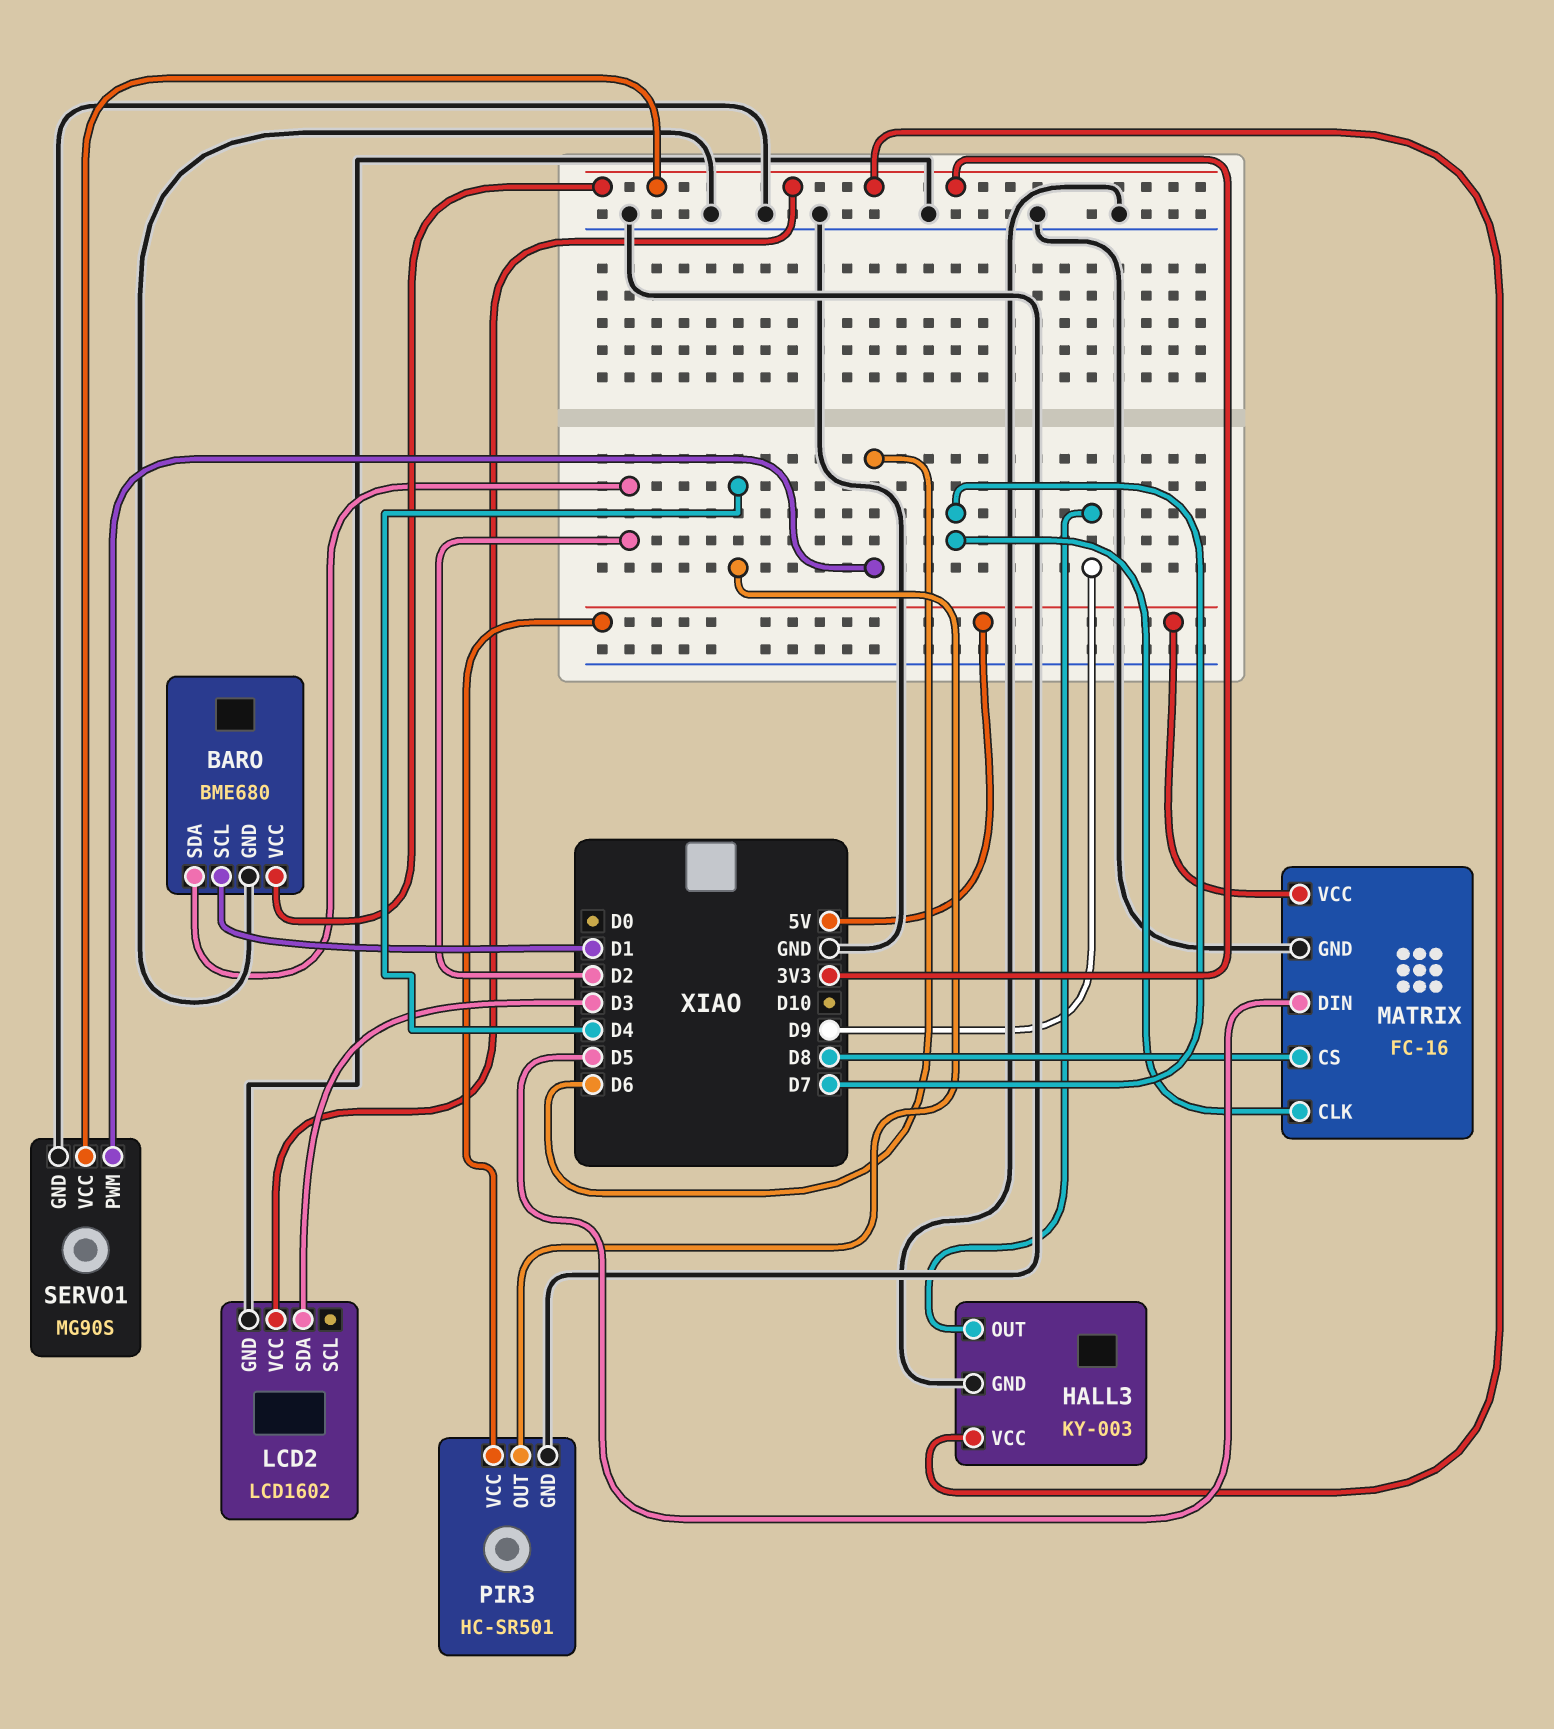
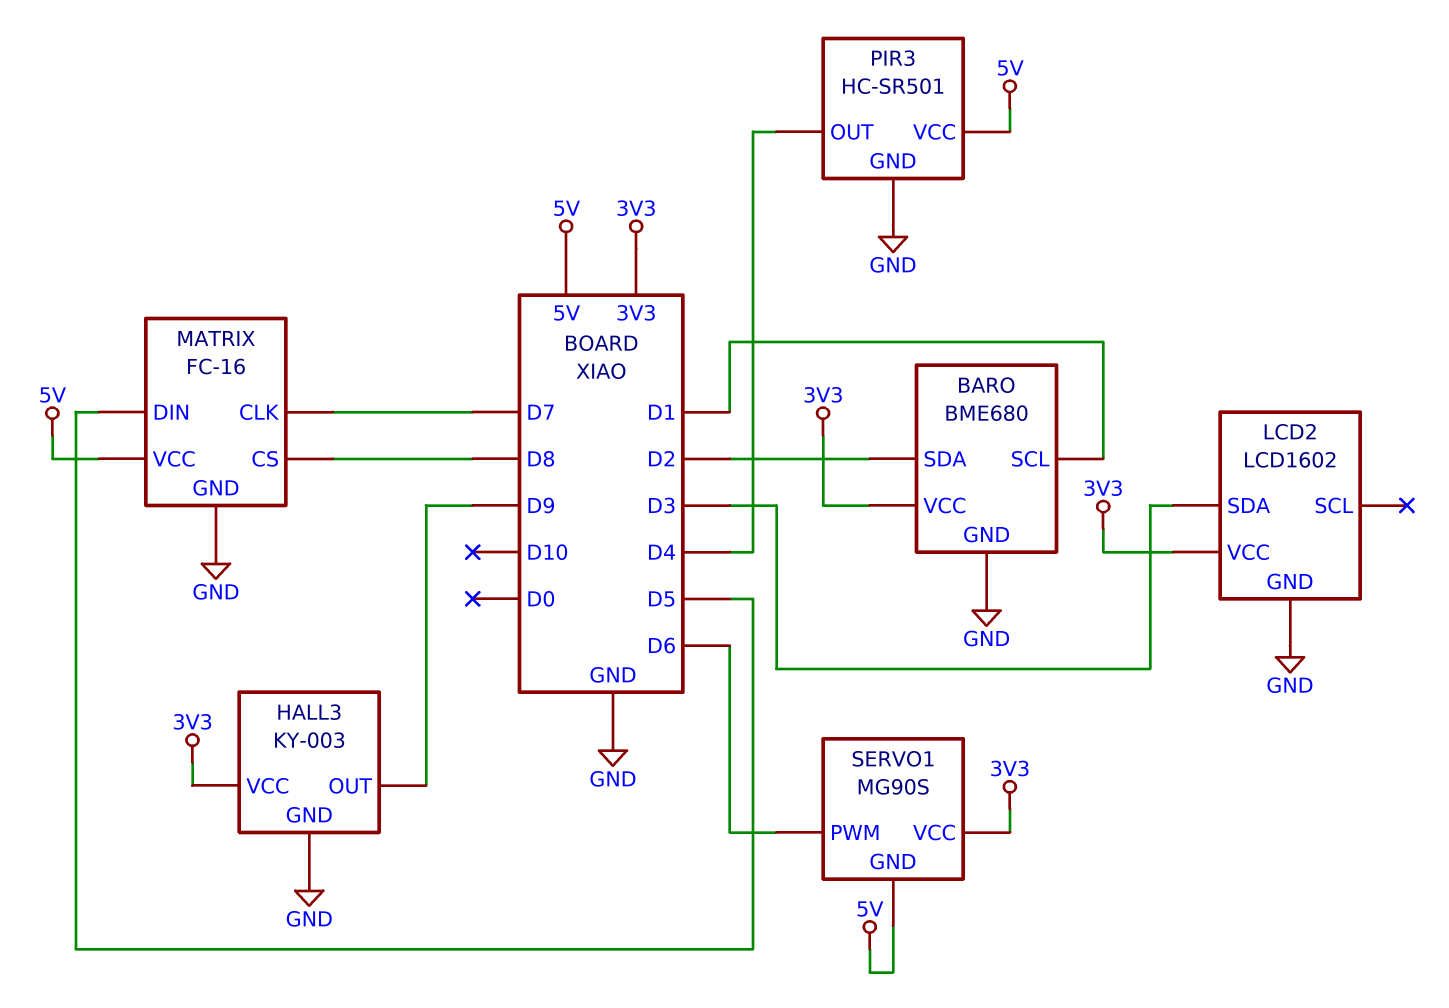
SERVO1 pin GND: GND -> 5V

